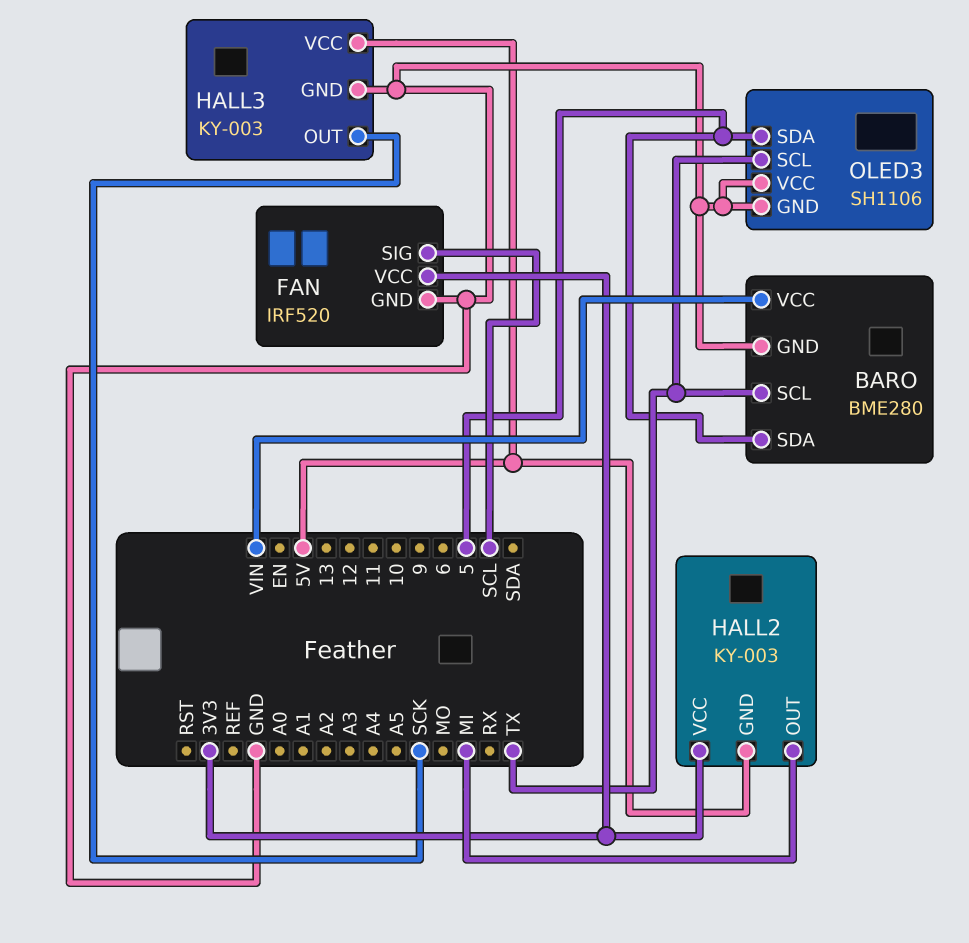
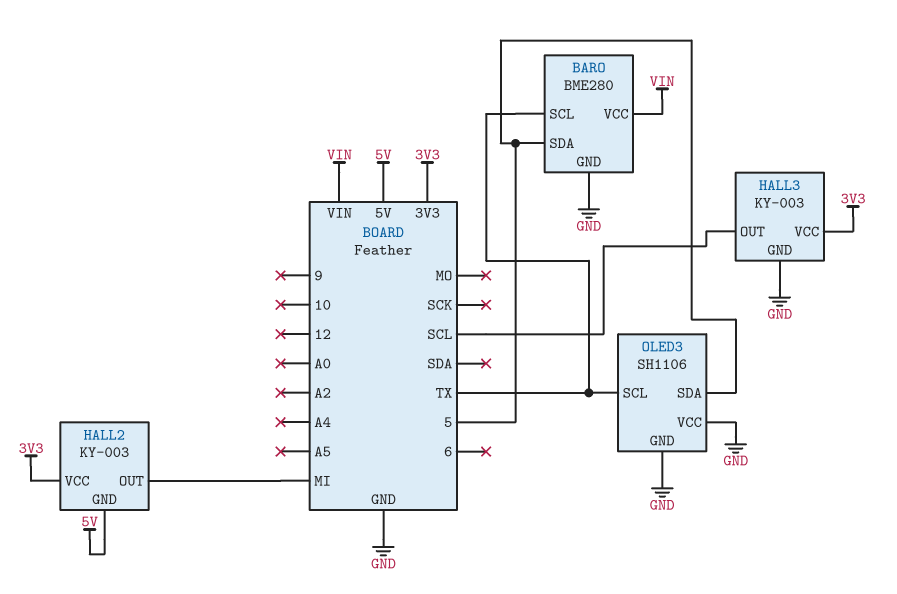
FAN: IRF520 -> none
FAN pin GND: GND -> none
FAN pin SIG: SCL -> none
FAN pin VCC: 3V3 -> none
HALL3 pin OUT: SCK -> SCL
HALL3 pin VCC: 5V -> 3V3

